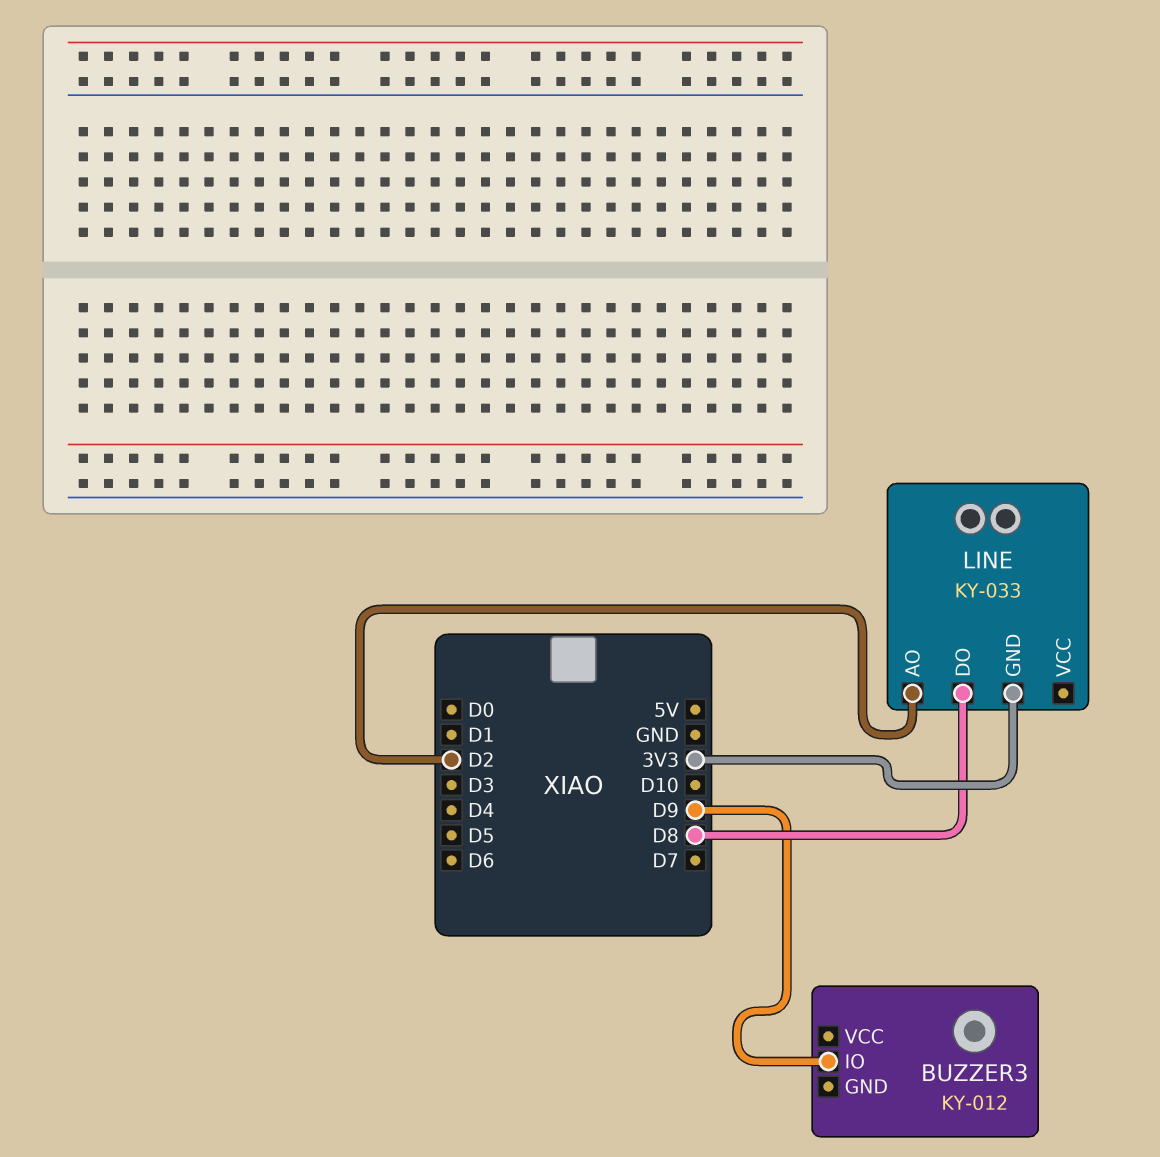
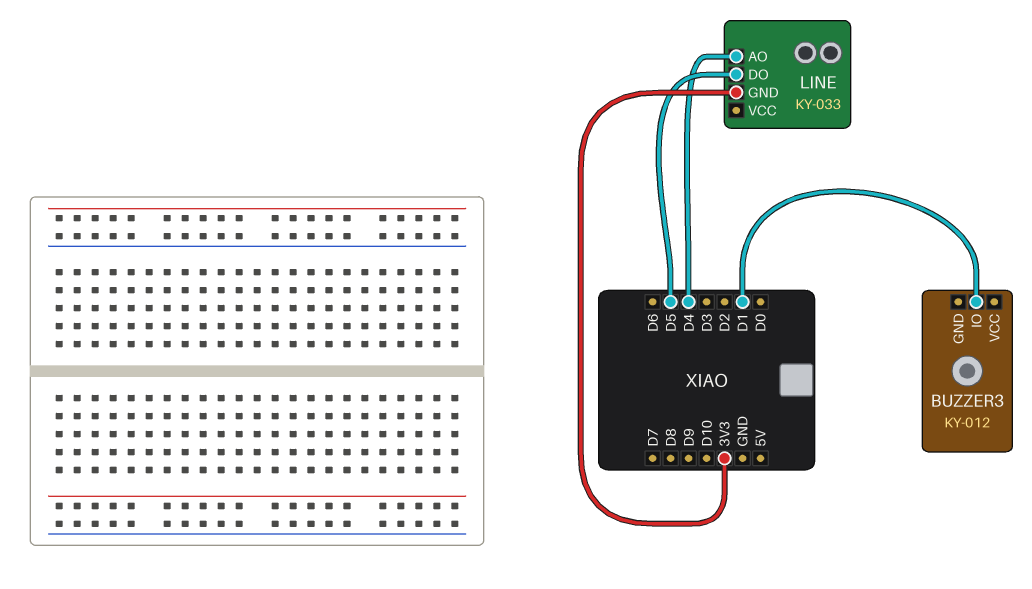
BUZZER3 pin IO: D9 -> D1
LINE pin AO: D2 -> D4
LINE pin DO: D8 -> D5

